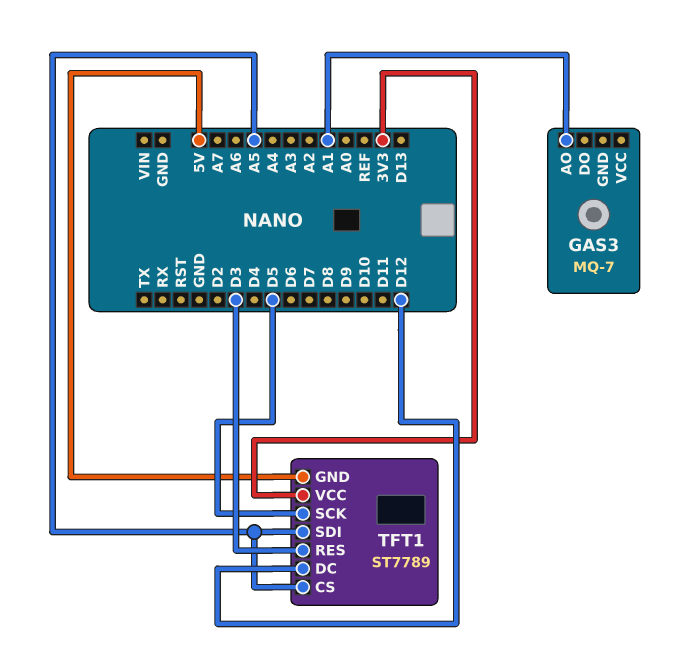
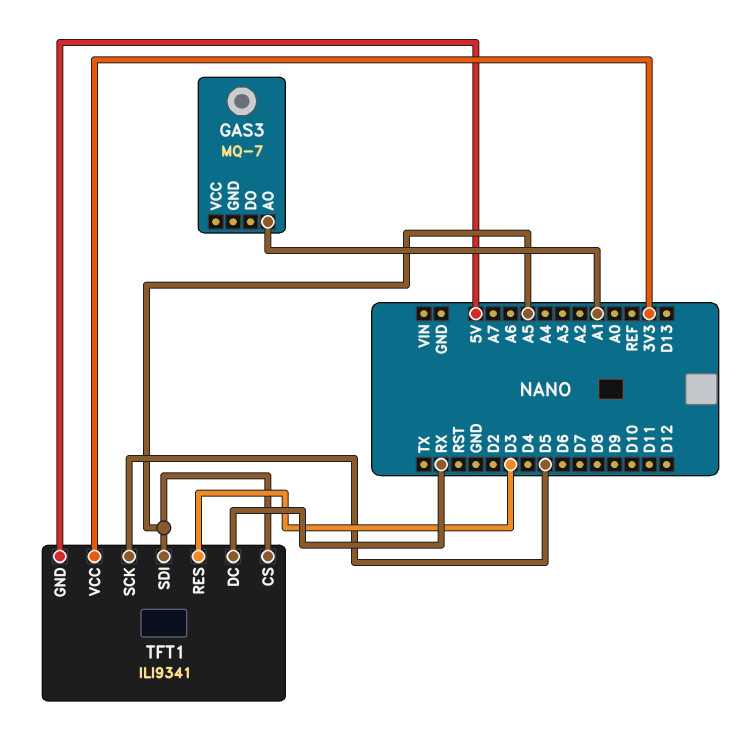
TFT1: ST7789 -> ILI9341
TFT1 pin DC: D12 -> RX

